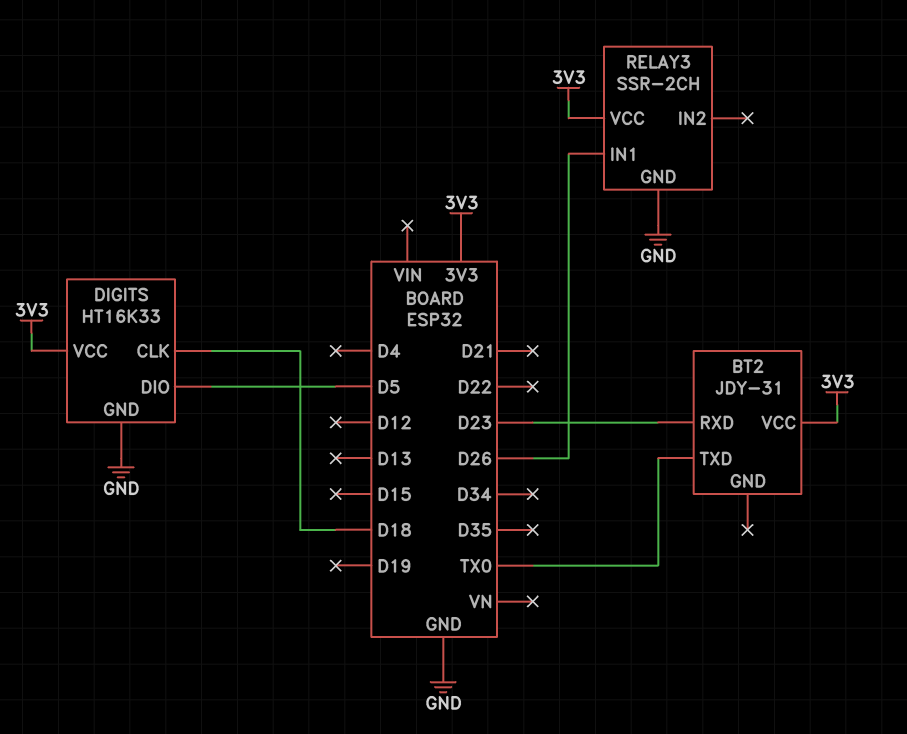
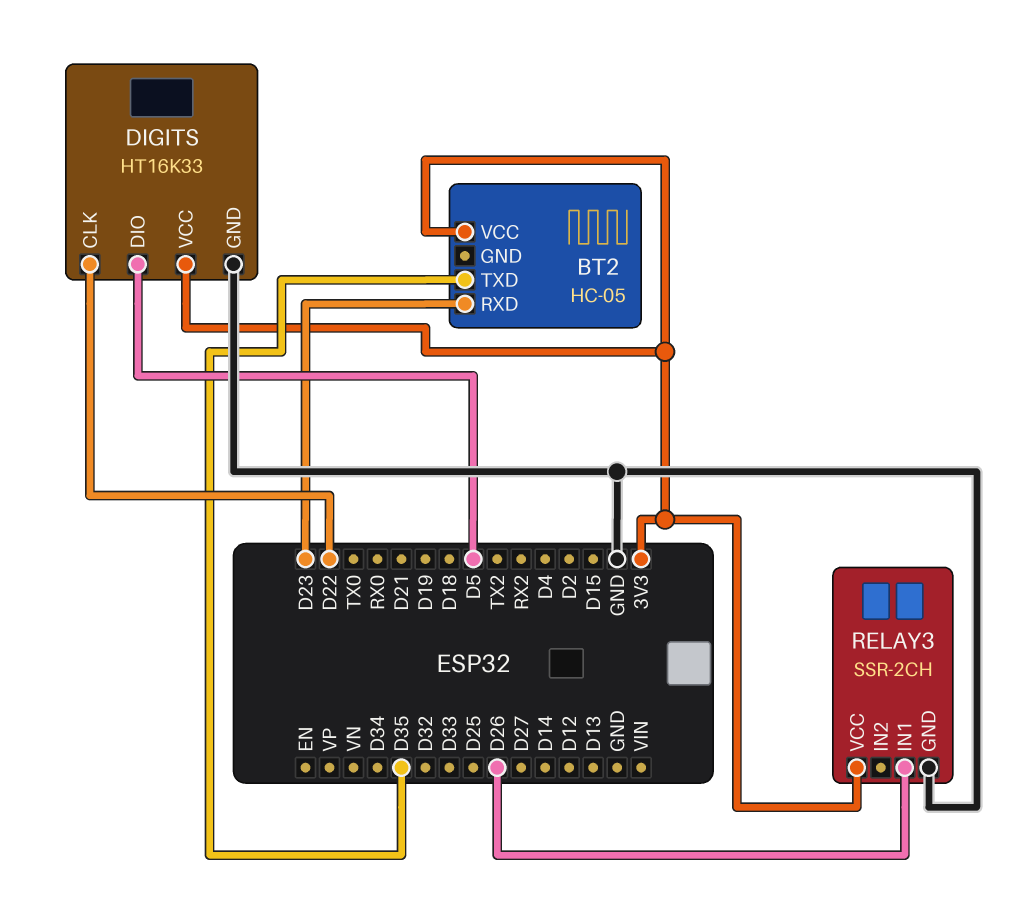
BT2: JDY-31 -> HC-05
BT2 pin TXD: TX0 -> D35
DIGITS pin CLK: D18 -> D22

